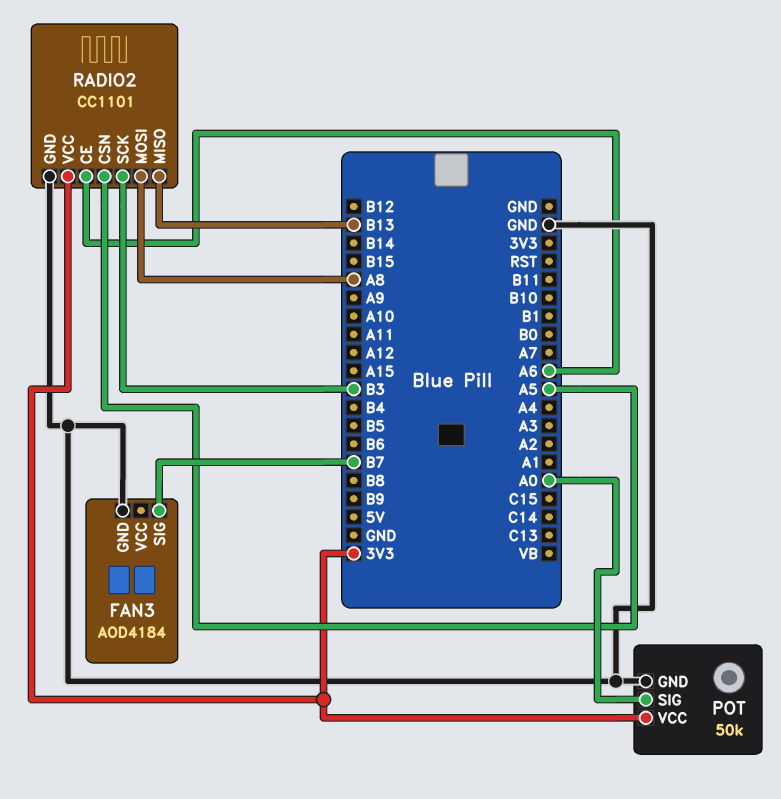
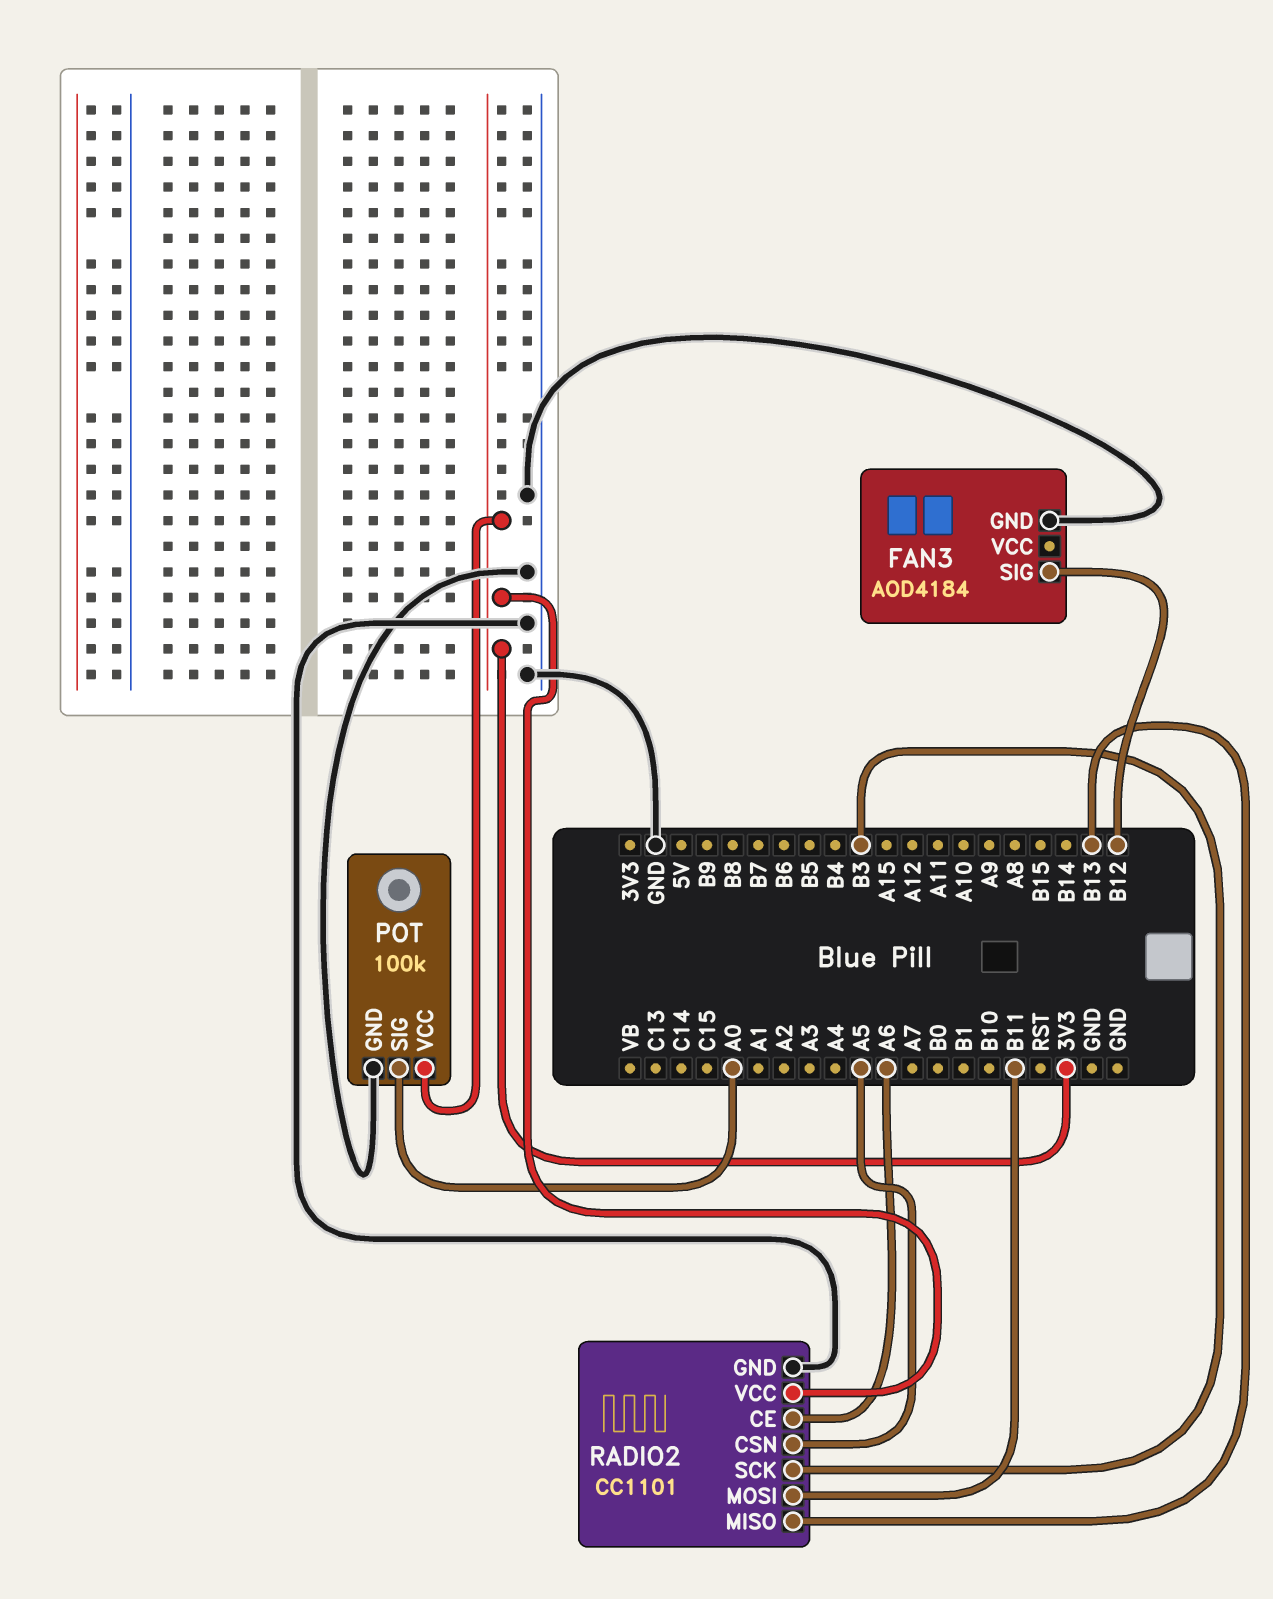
FAN3 pin SIG: B7 -> B12
POT: 50k -> 100k
RADIO2 pin MOSI: A8 -> B11

